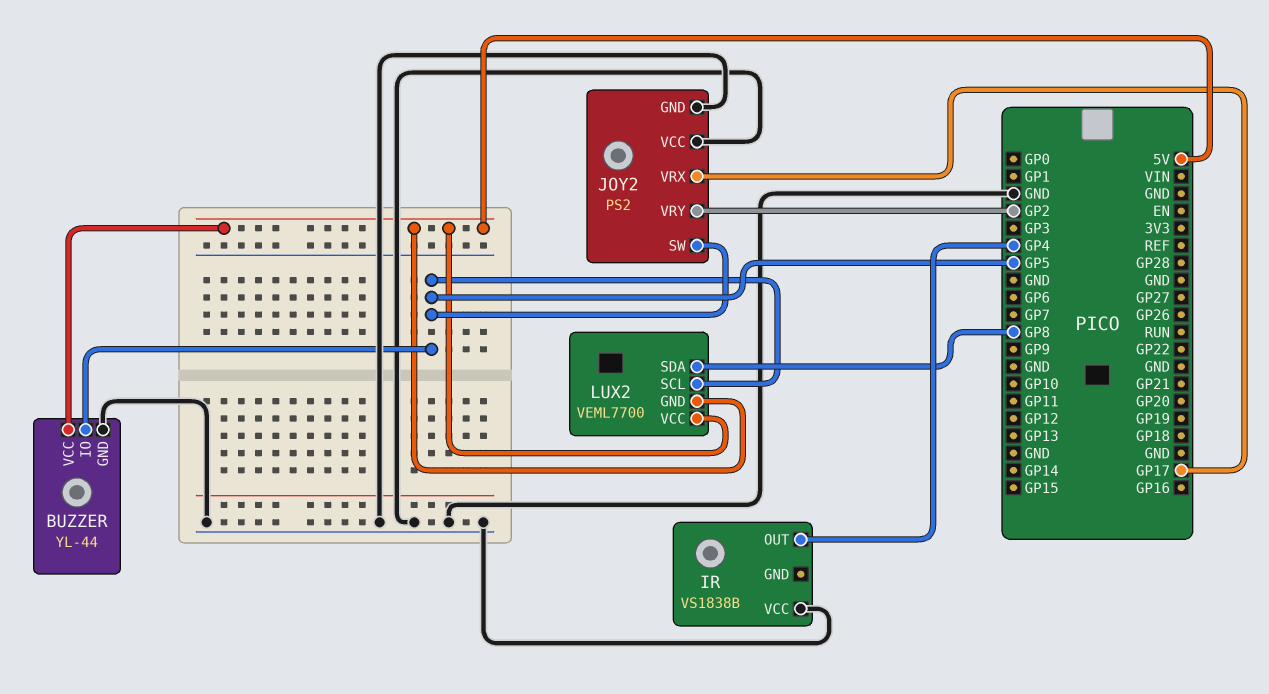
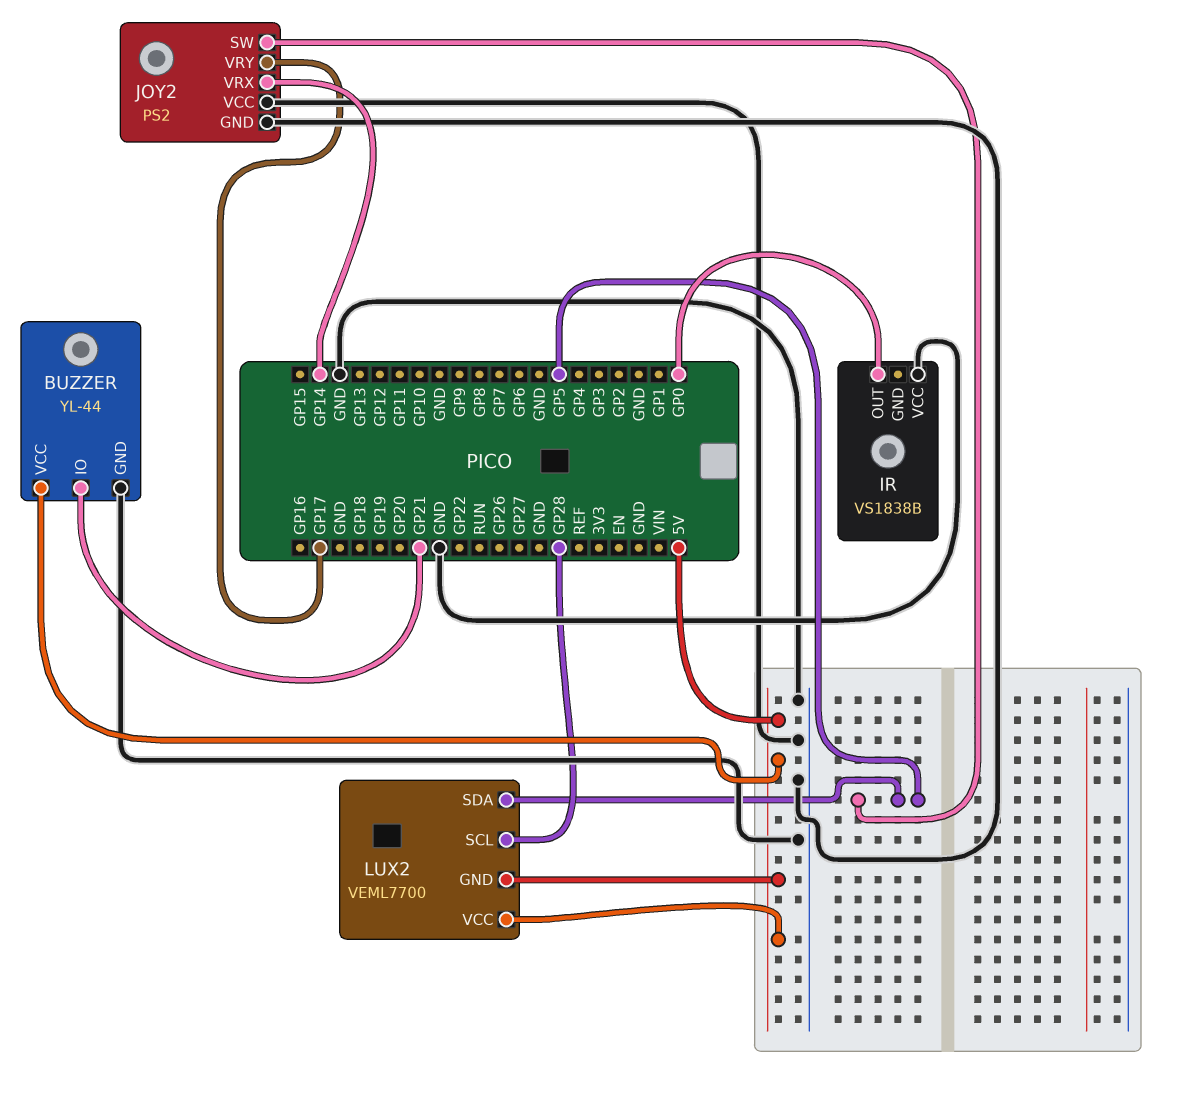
BUZZER pin IO: GP5 -> GP21
IR pin OUT: GP4 -> GP0
JOY2 pin VRX: GP17 -> GP14
JOY2 pin VRY: GP2 -> GP17
LUX2 pin SCL: GP5 -> GP28
LUX2 pin SDA: GP8 -> GP5

